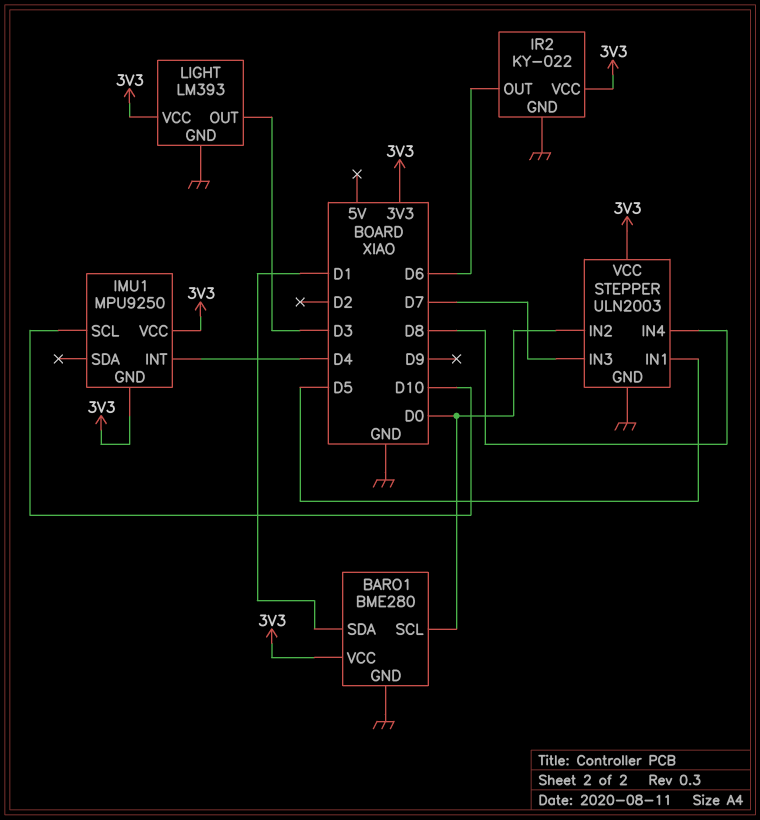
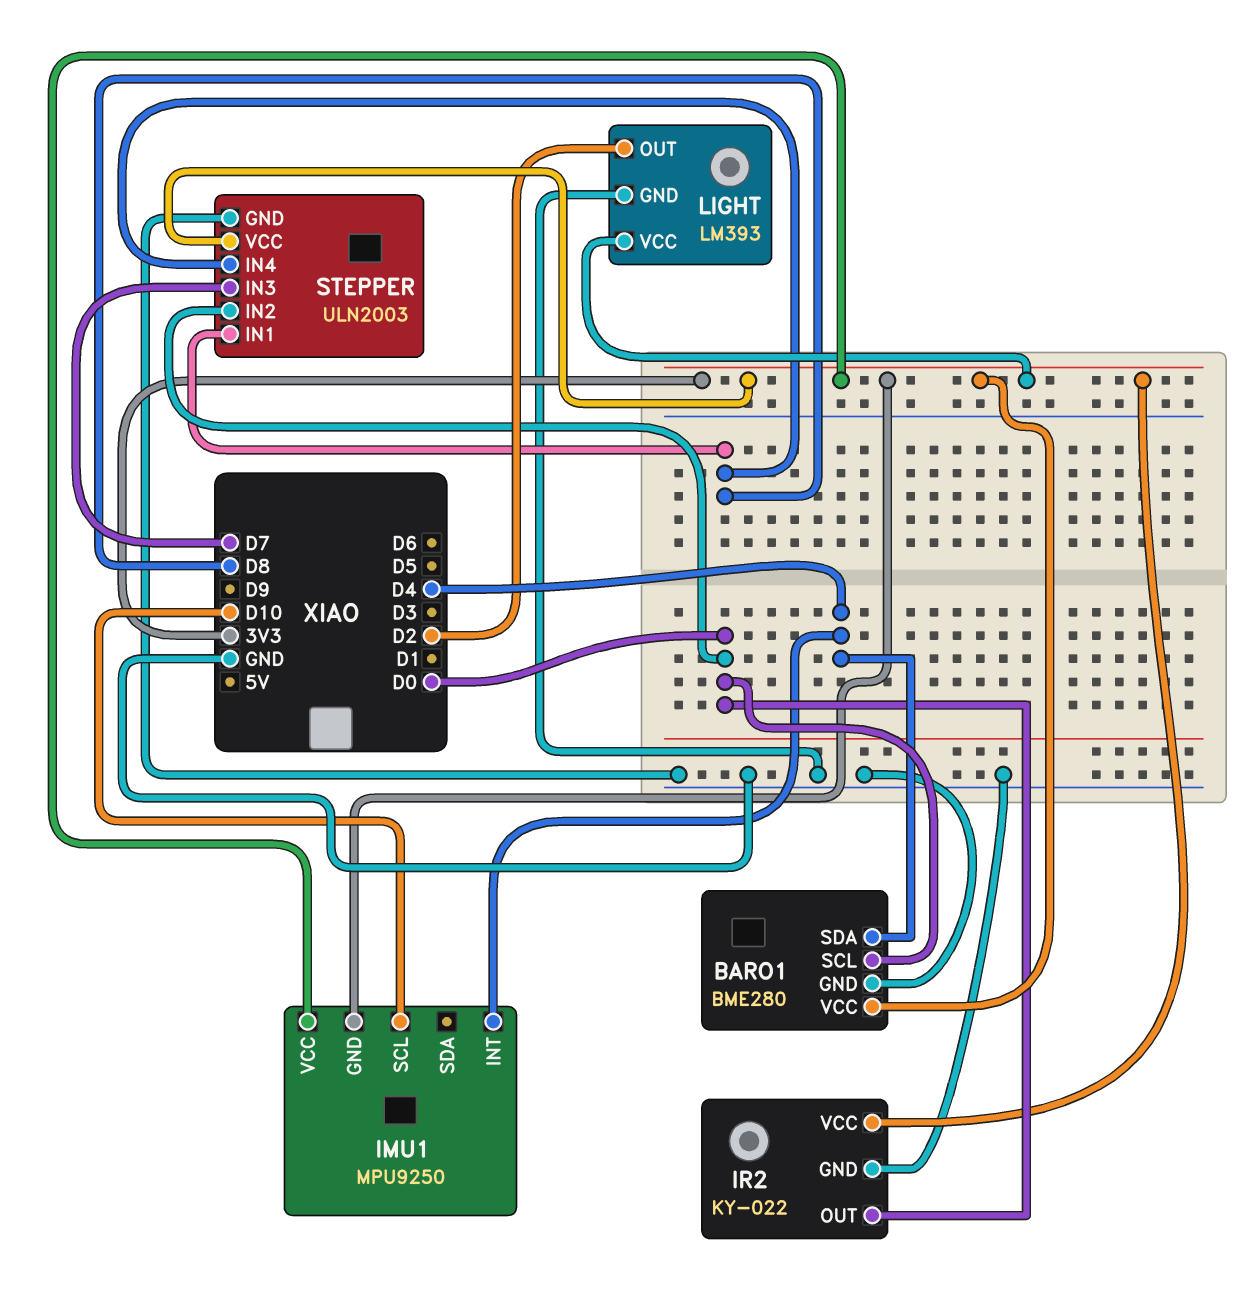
BARO1 pin SDA: D1 -> D4
IR2 pin OUT: D6 -> D0
LIGHT pin OUT: D3 -> D2
STEPPER pin IN1: D5 -> D8

